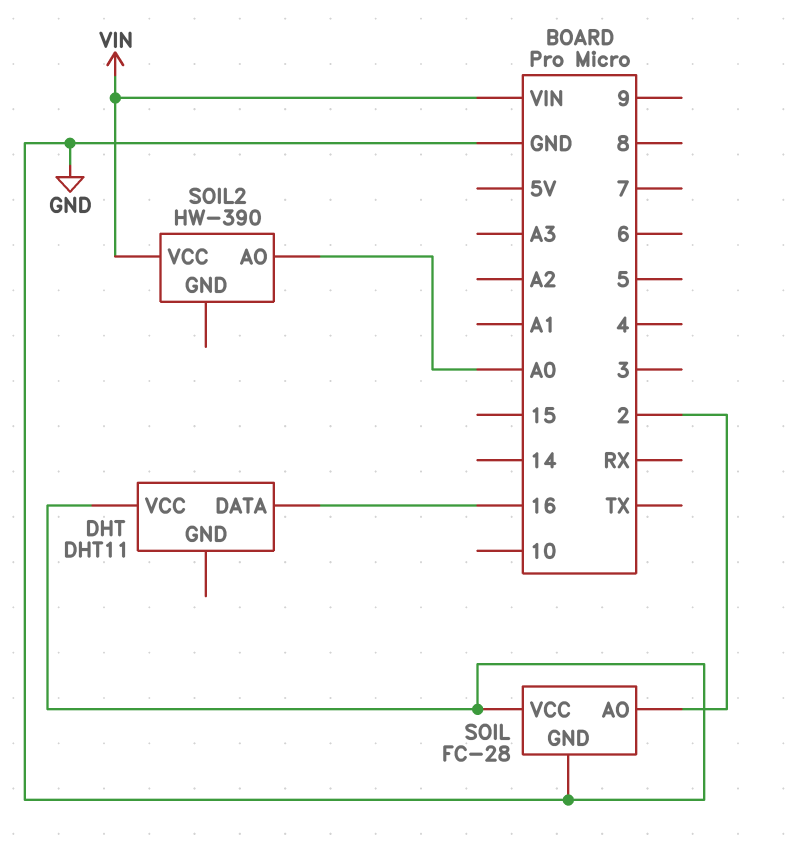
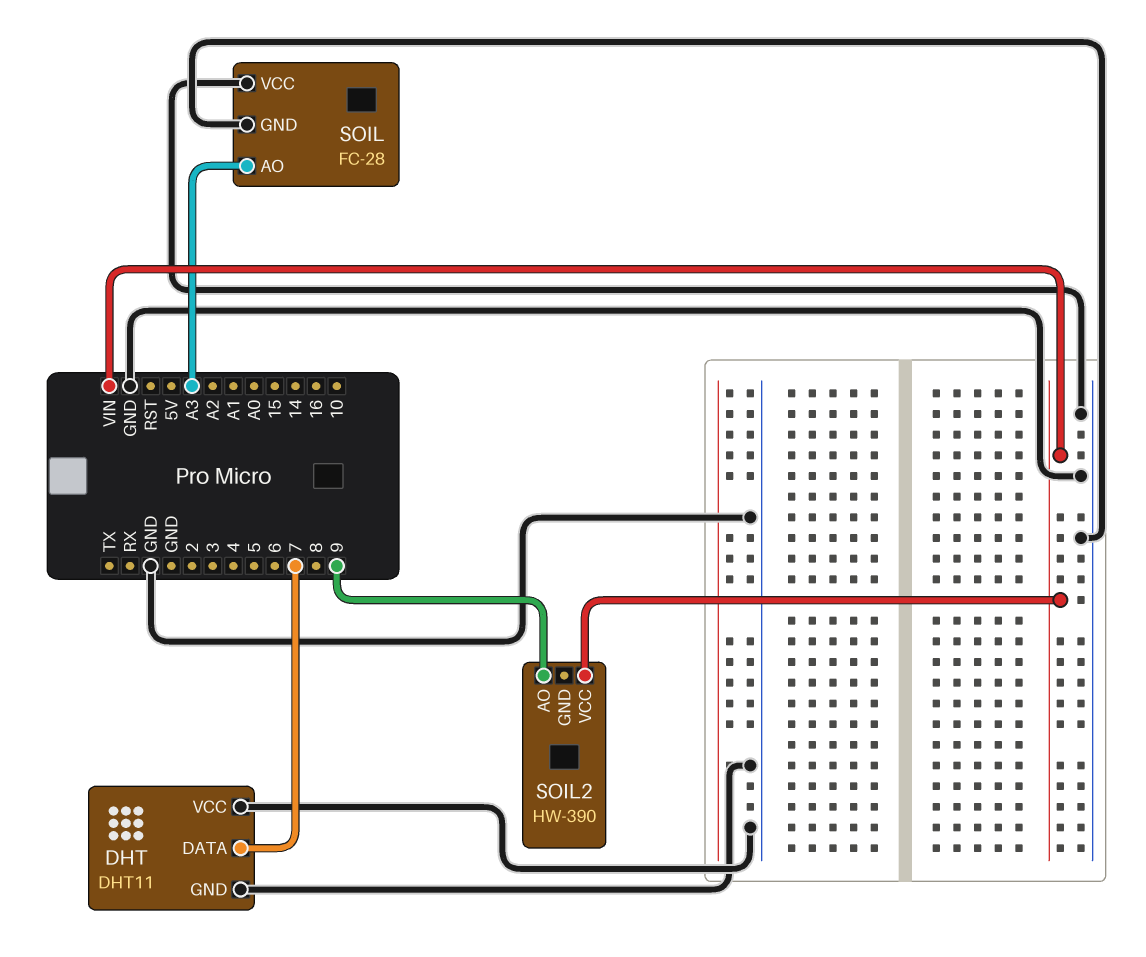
DHT pin DATA: 16 -> 7
DHT pin GND: none -> GND
SOIL pin AO: 2 -> A3
SOIL2 pin AO: A0 -> 9

